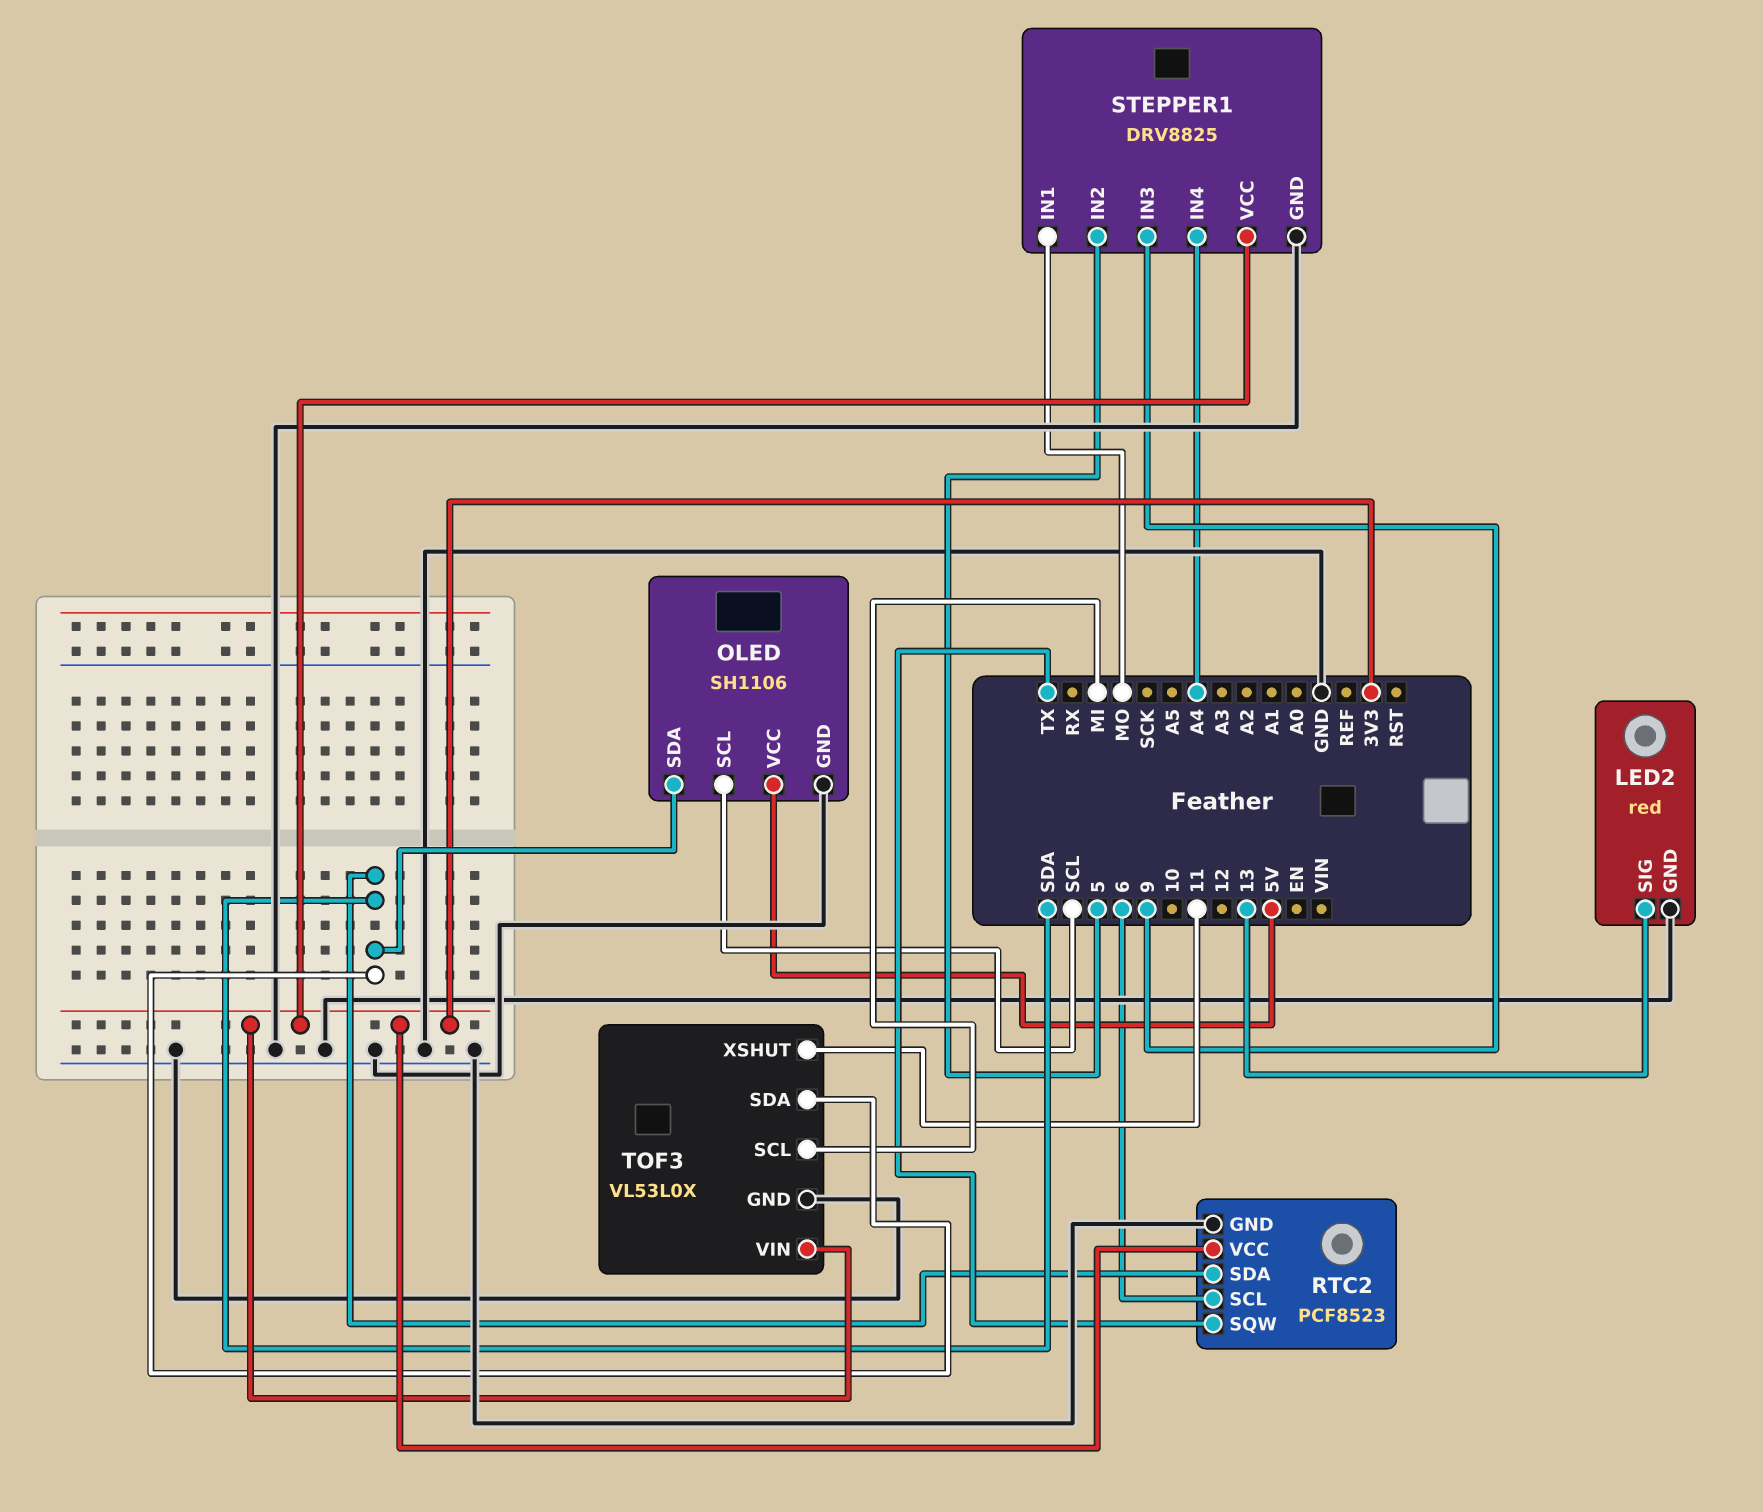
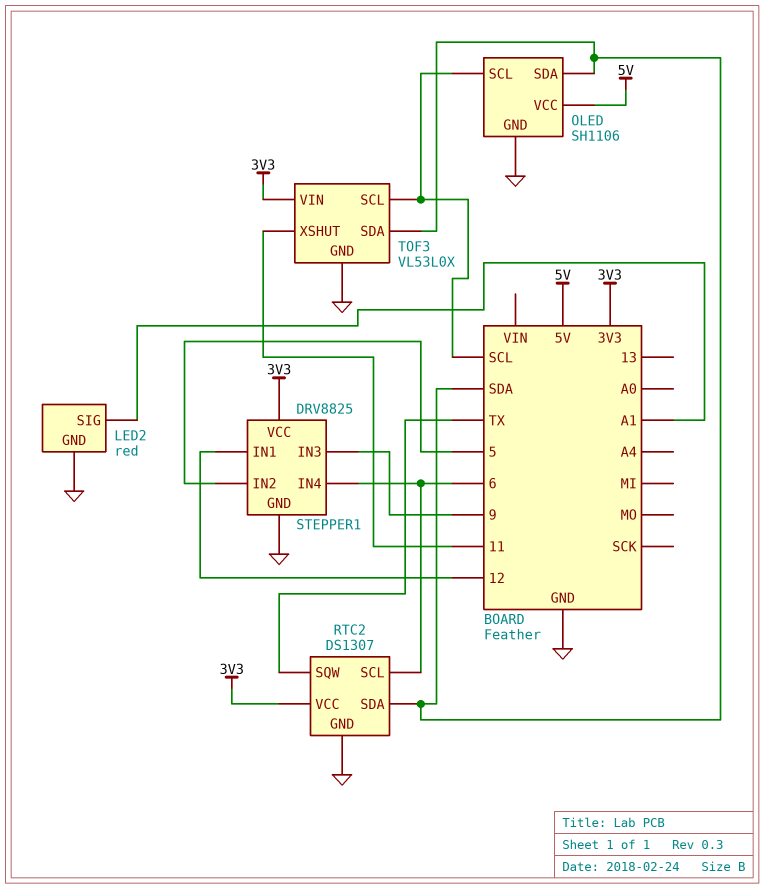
LED2 pin SIG: 13 -> A1
RTC2: PCF8523 -> DS1307
STEPPER1 pin IN1: MO -> 12
STEPPER1 pin IN4: A4 -> 6
TOF3 pin SCL: MI -> SCL

